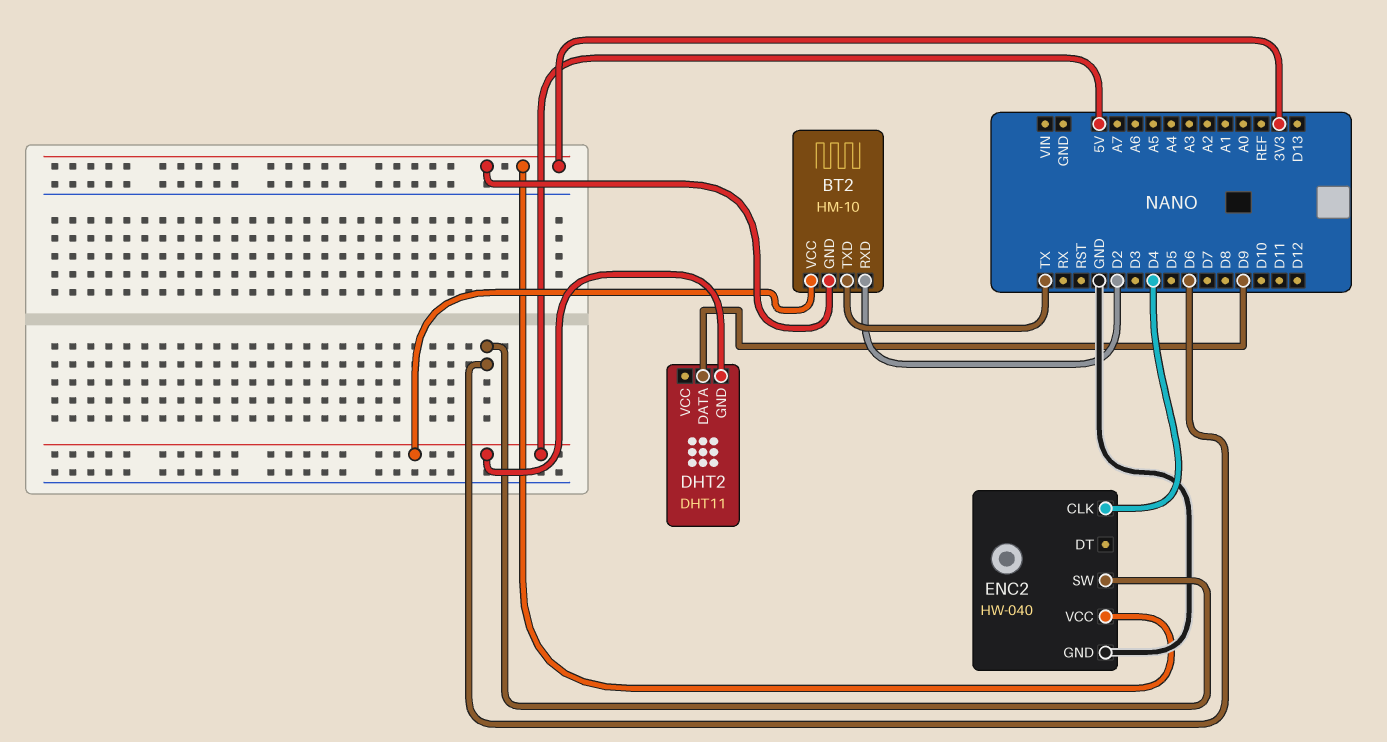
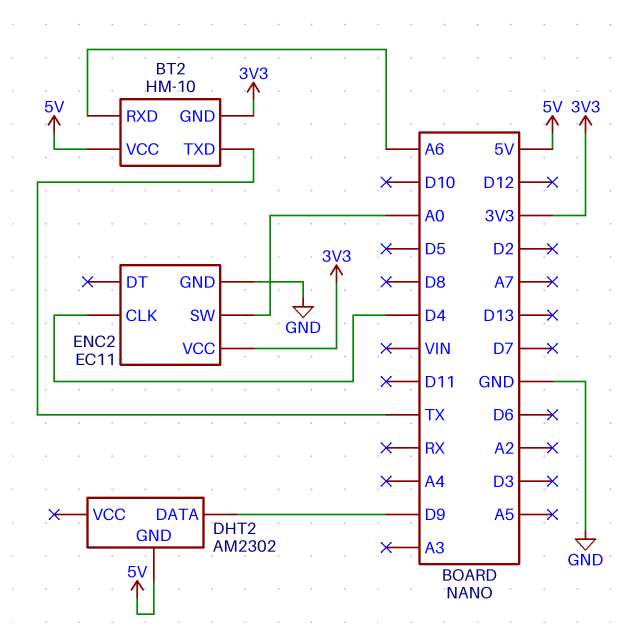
BT2 pin RXD: D2 -> A6
DHT2: DHT11 -> AM2302
ENC2: HW-040 -> EC11
ENC2 pin SW: D6 -> A0

